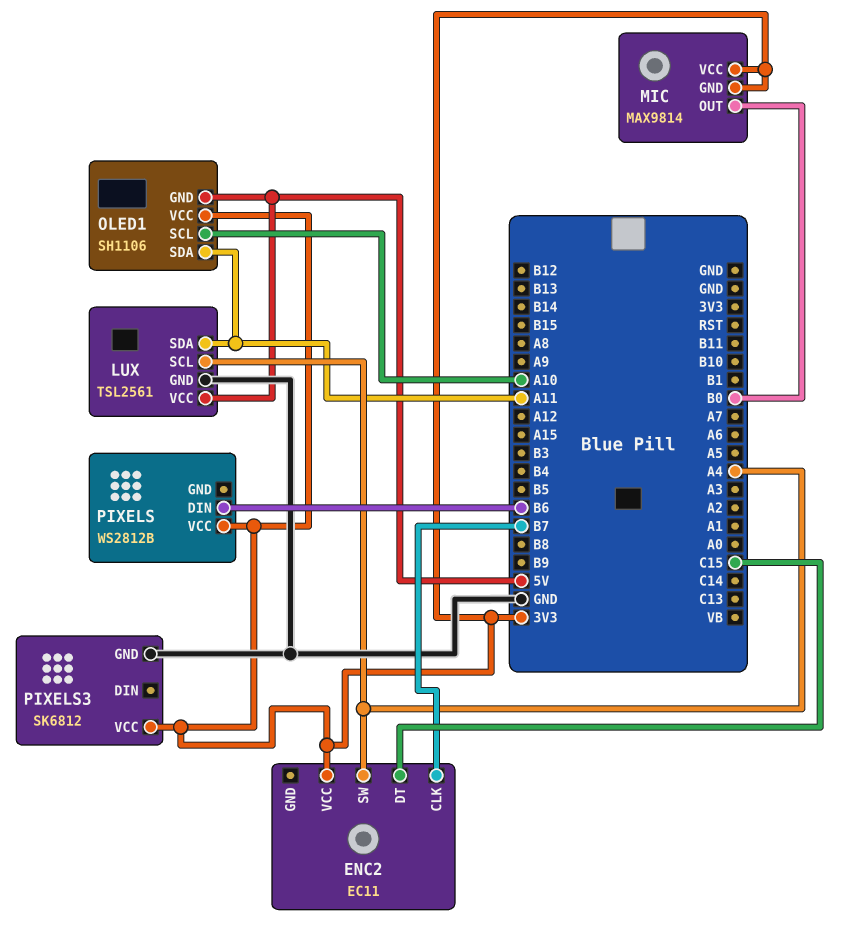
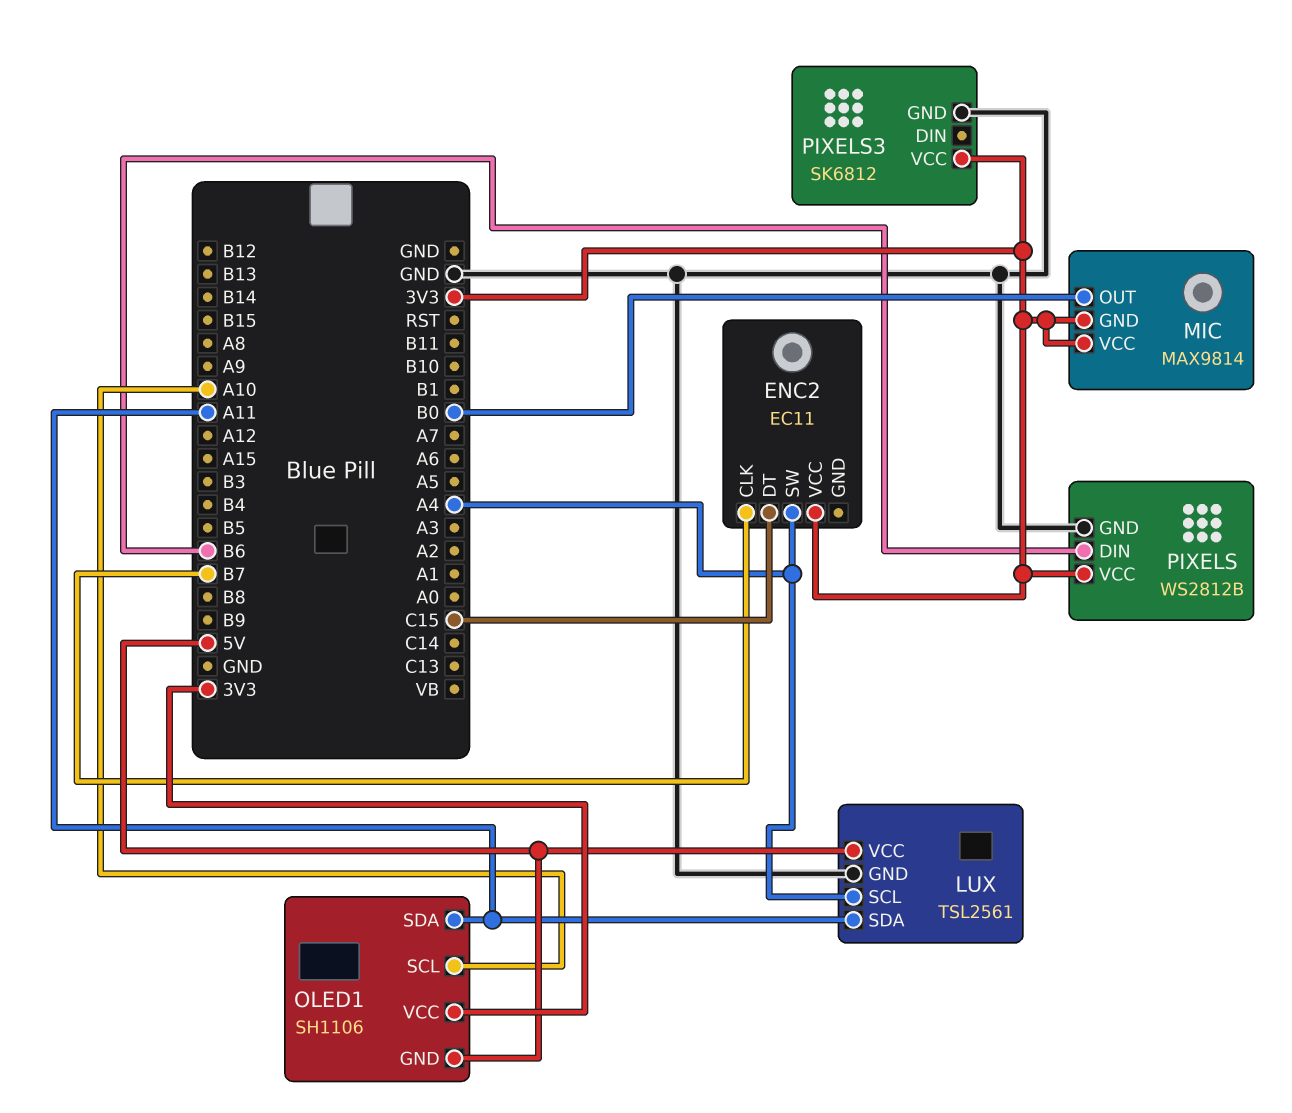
PIXELS pin GND: none -> GND

